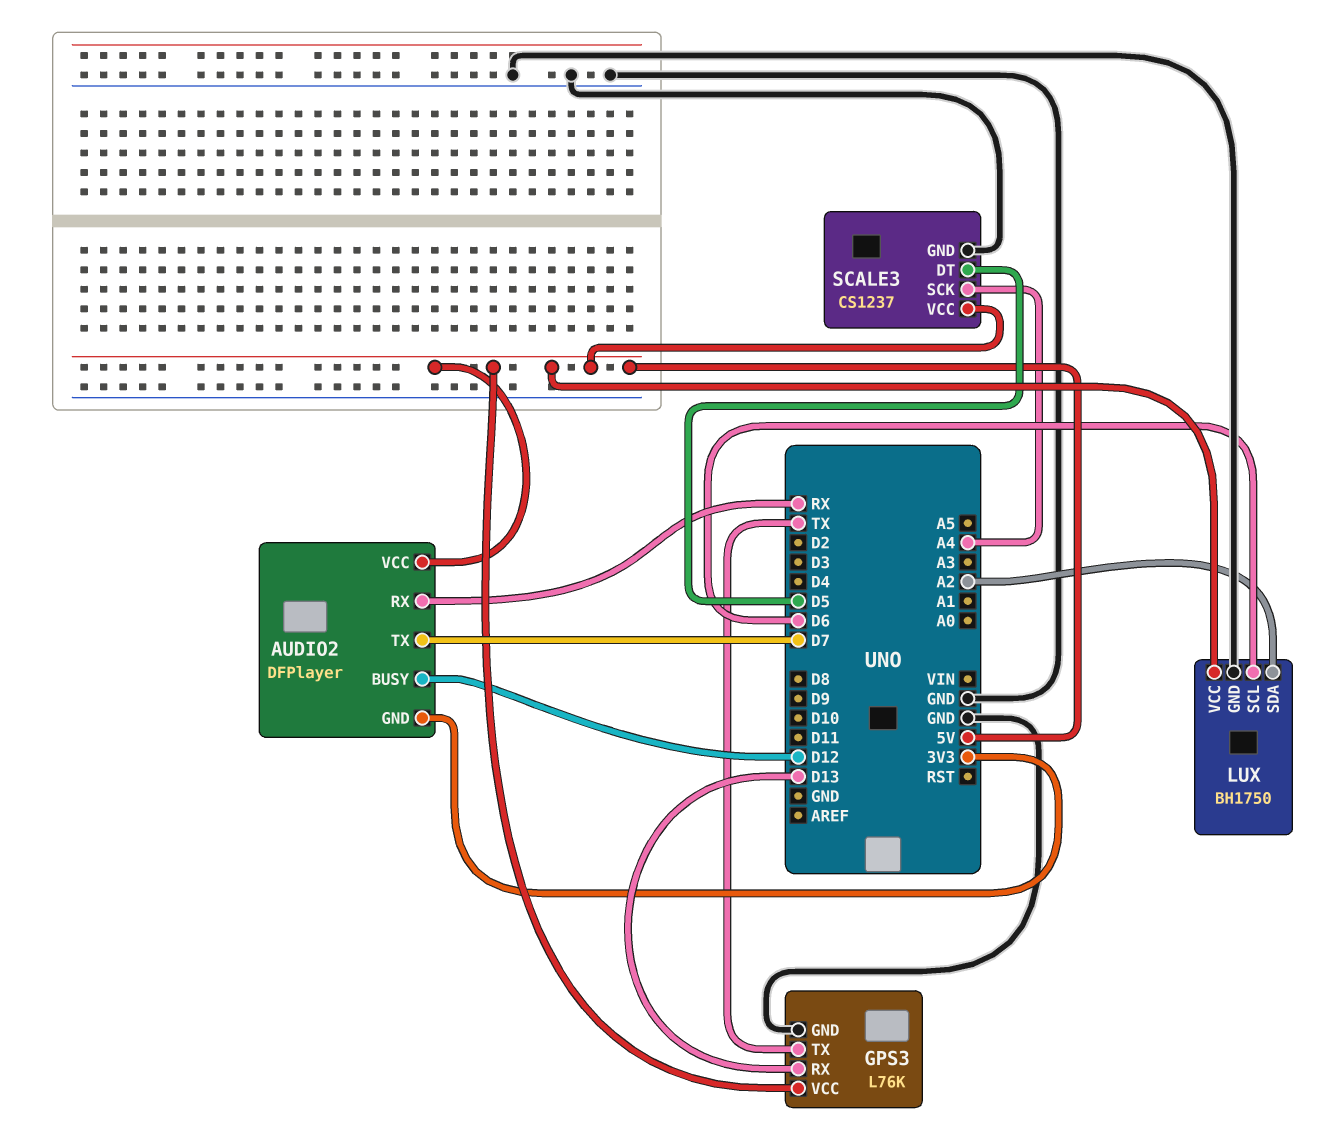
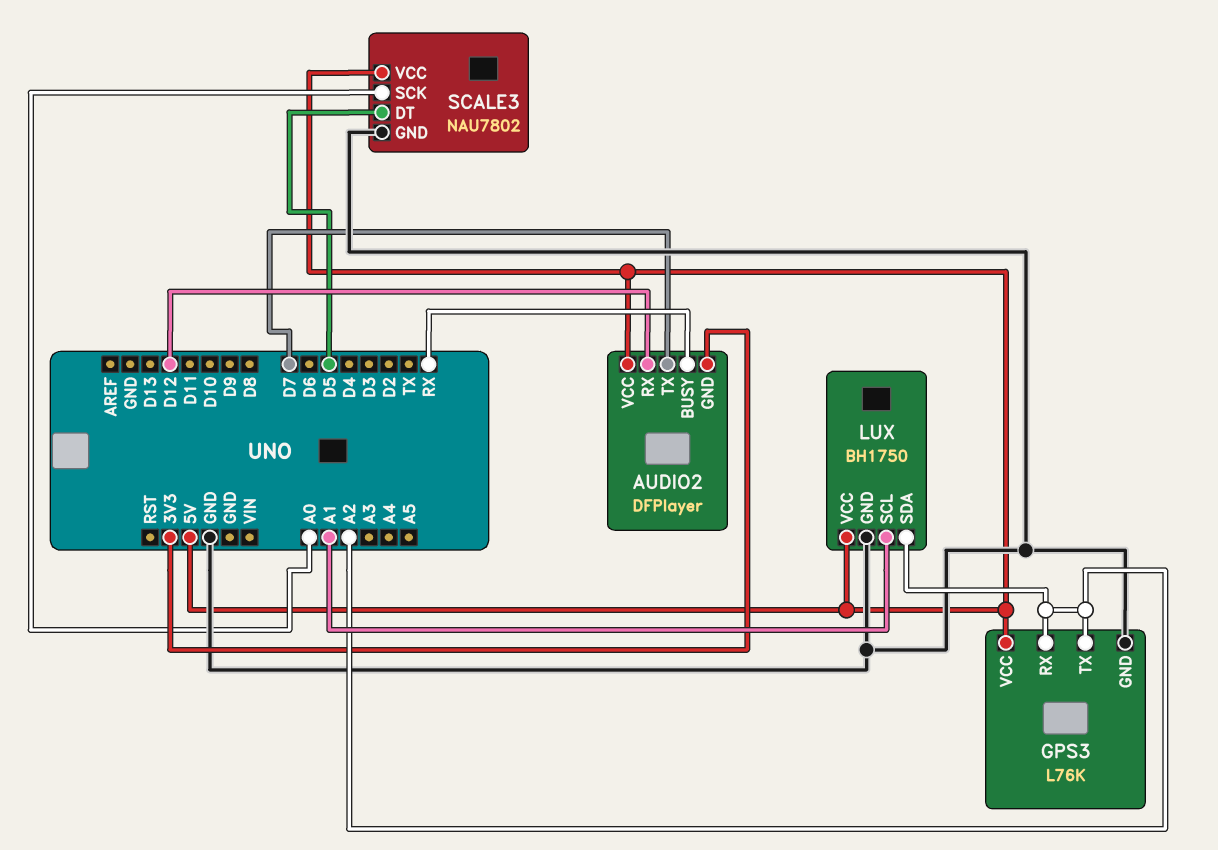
AUDIO2 pin BUSY: D12 -> RX
AUDIO2 pin RX: RX -> D12
GPS3 pin RX: D13 -> A2
GPS3 pin TX: TX -> A2
LUX pin SCL: D6 -> A1
SCALE3: CS1237 -> NAU7802
SCALE3 pin SCK: A4 -> A0

